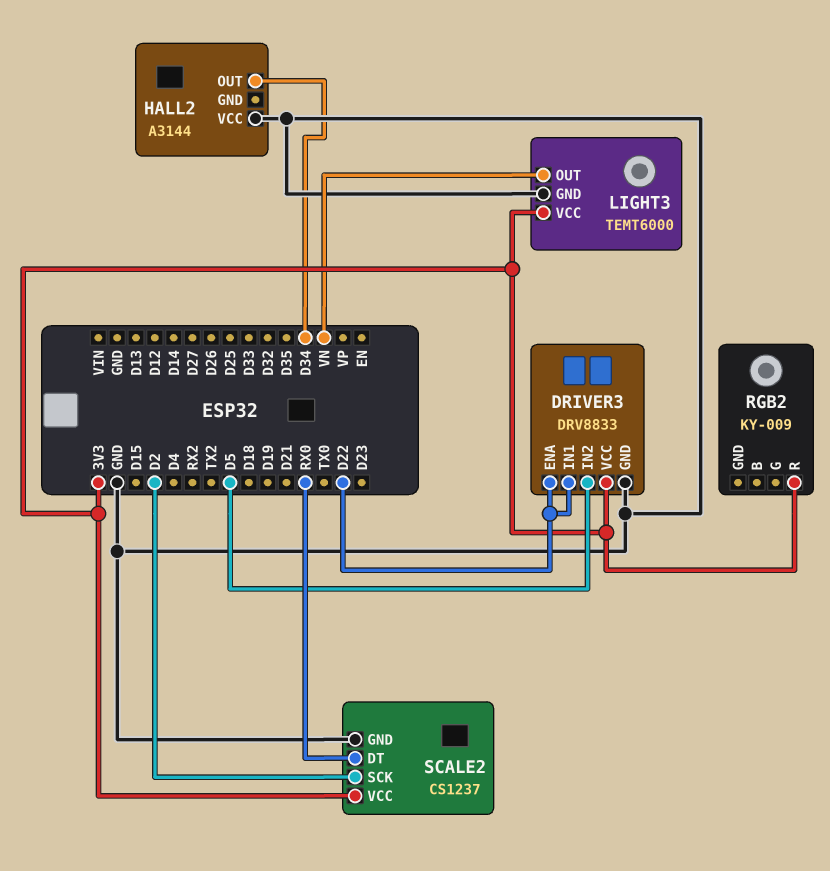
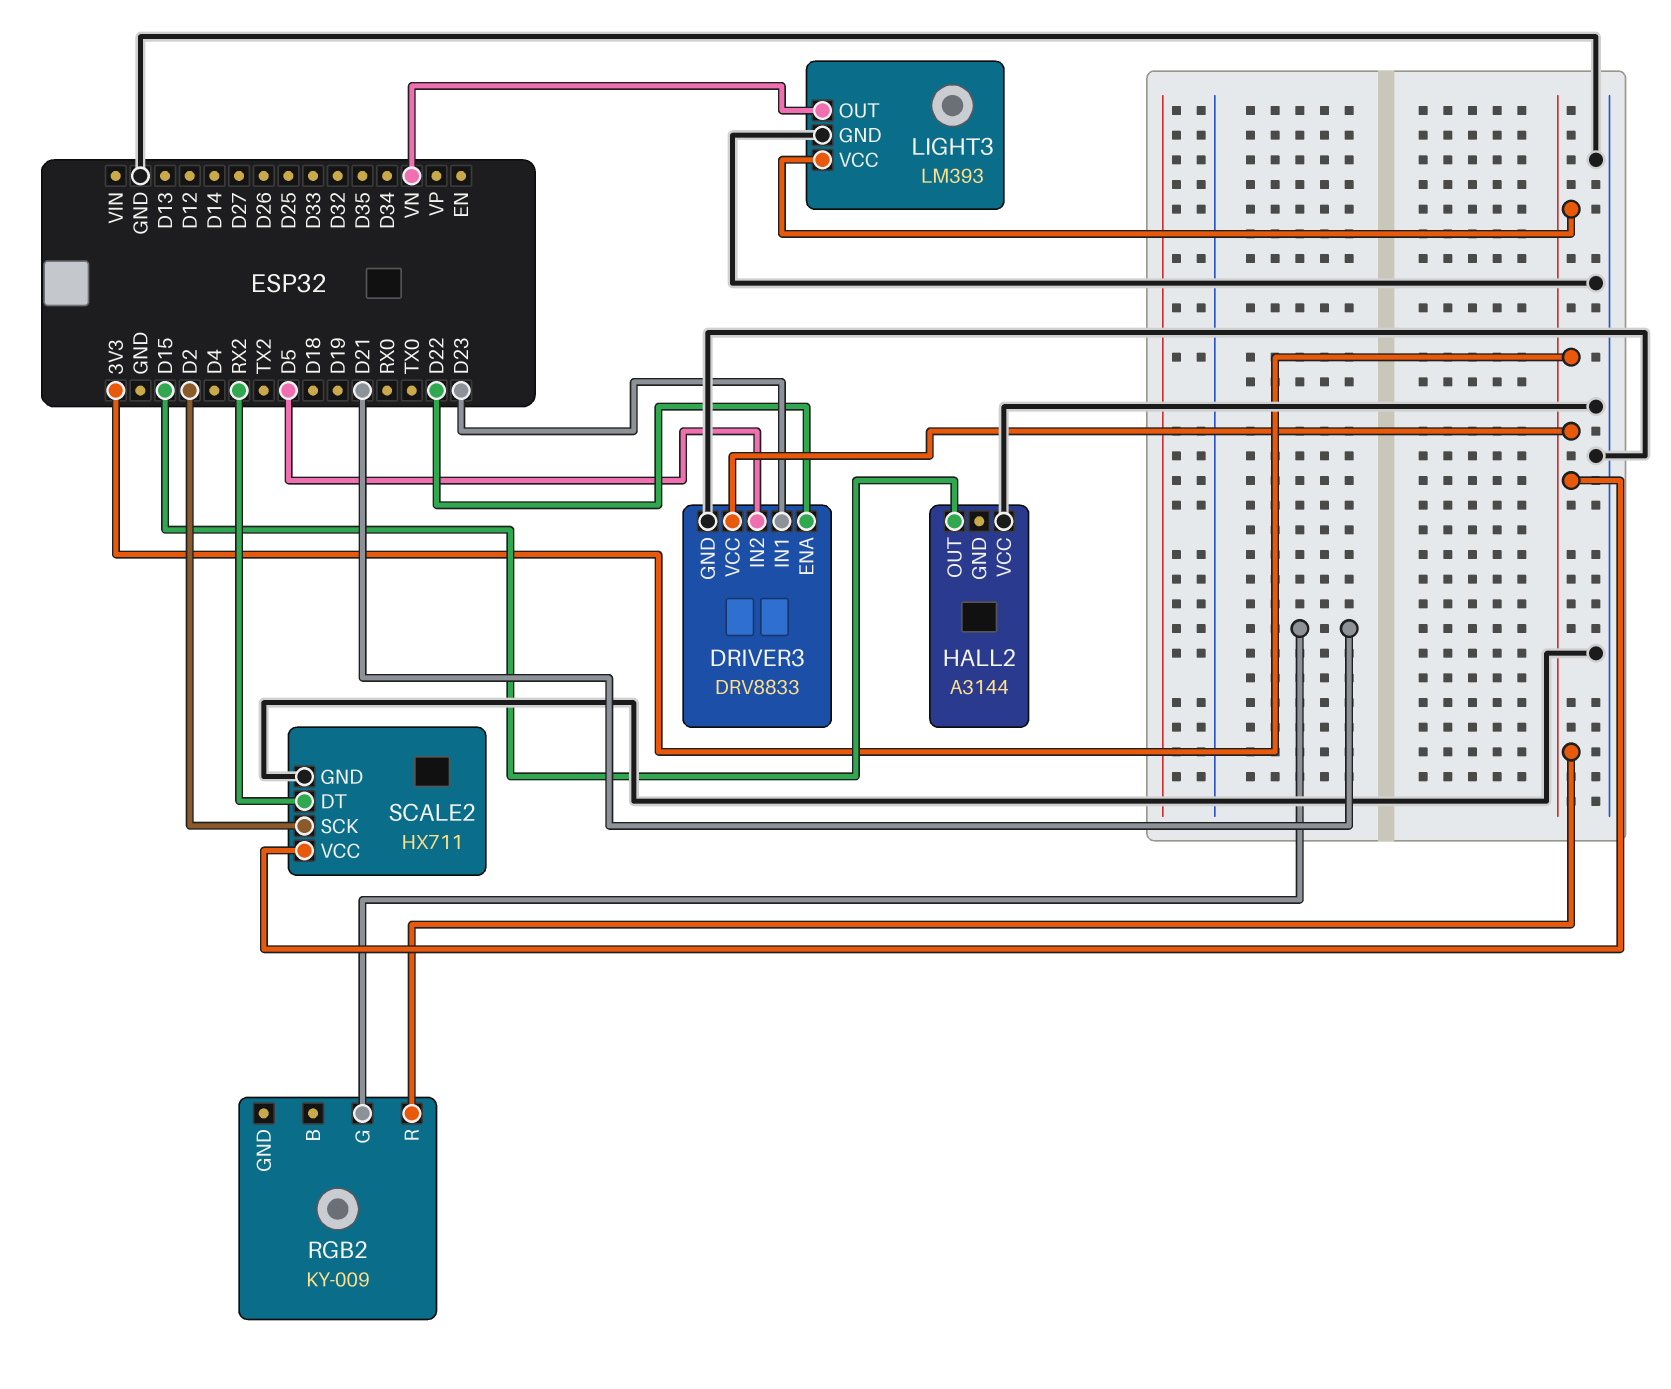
DRIVER3 pin IN1: D22 -> D23
HALL2 pin OUT: D34 -> D15
LIGHT3: TEMT6000 -> LM393
RGB2 pin G: none -> D21
SCALE2: CS1237 -> HX711
SCALE2 pin DT: RX0 -> RX2

